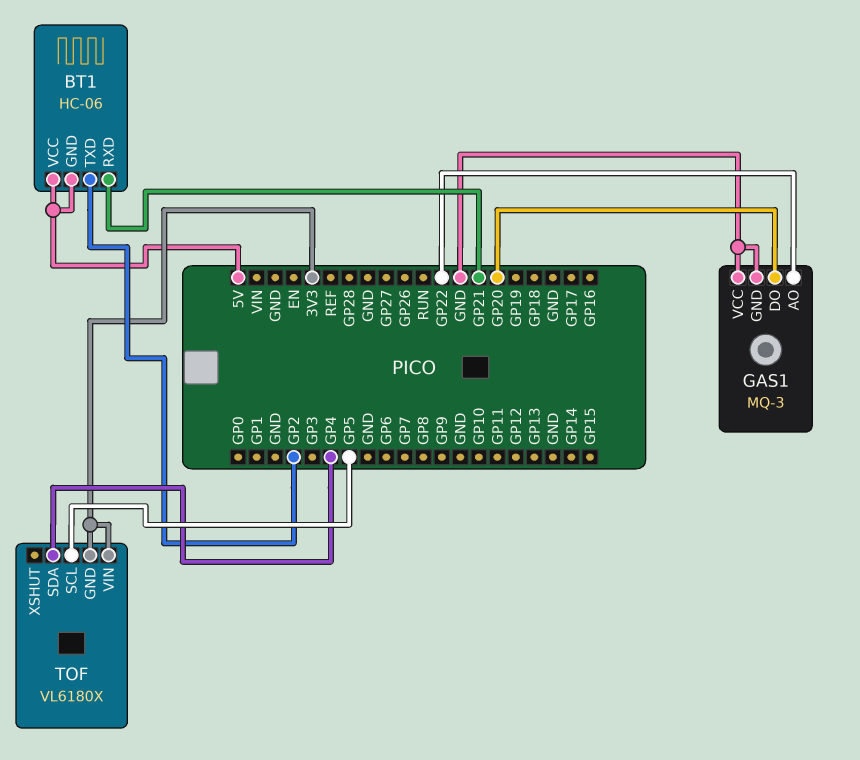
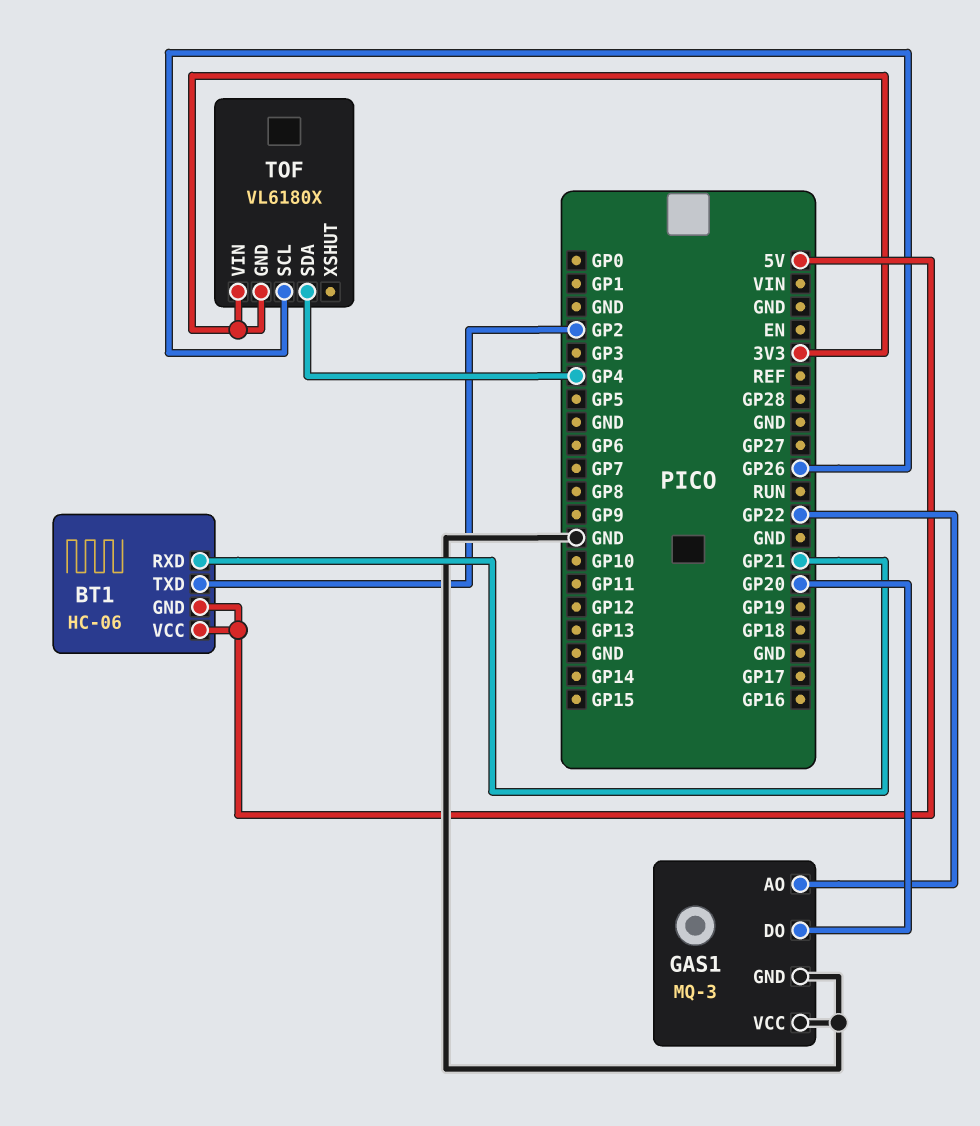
TOF pin SCL: GP5 -> GP26

